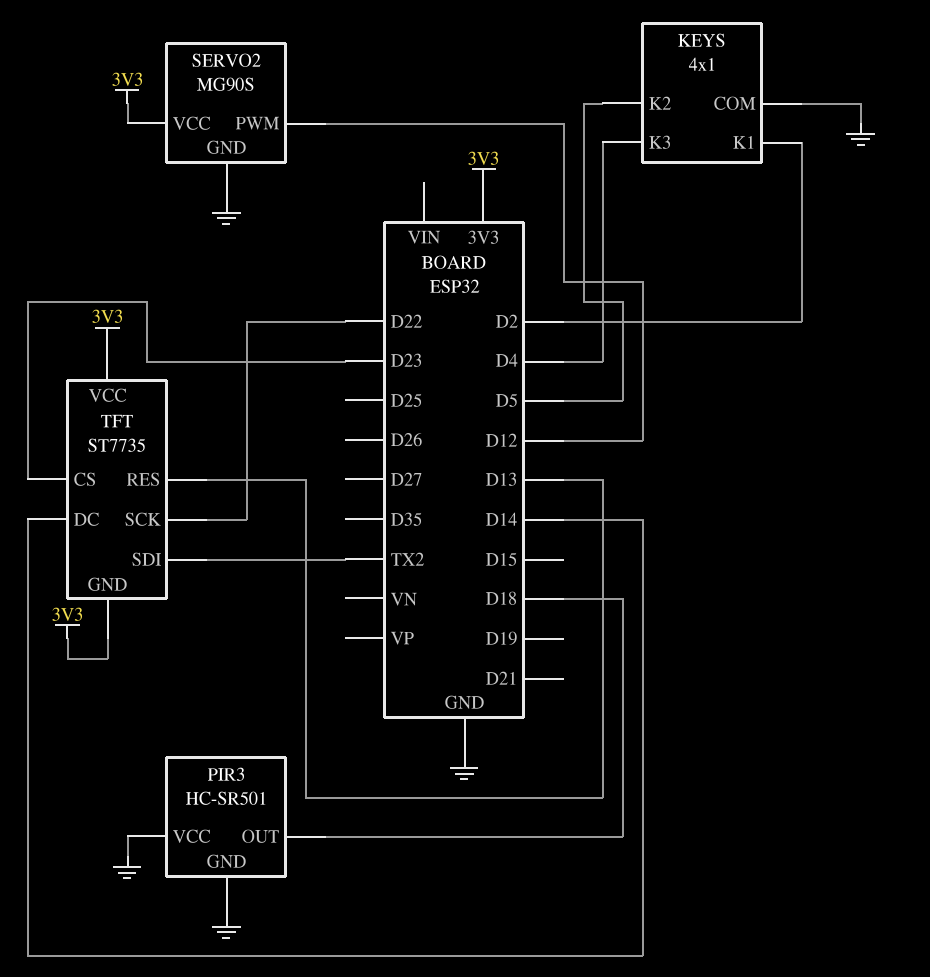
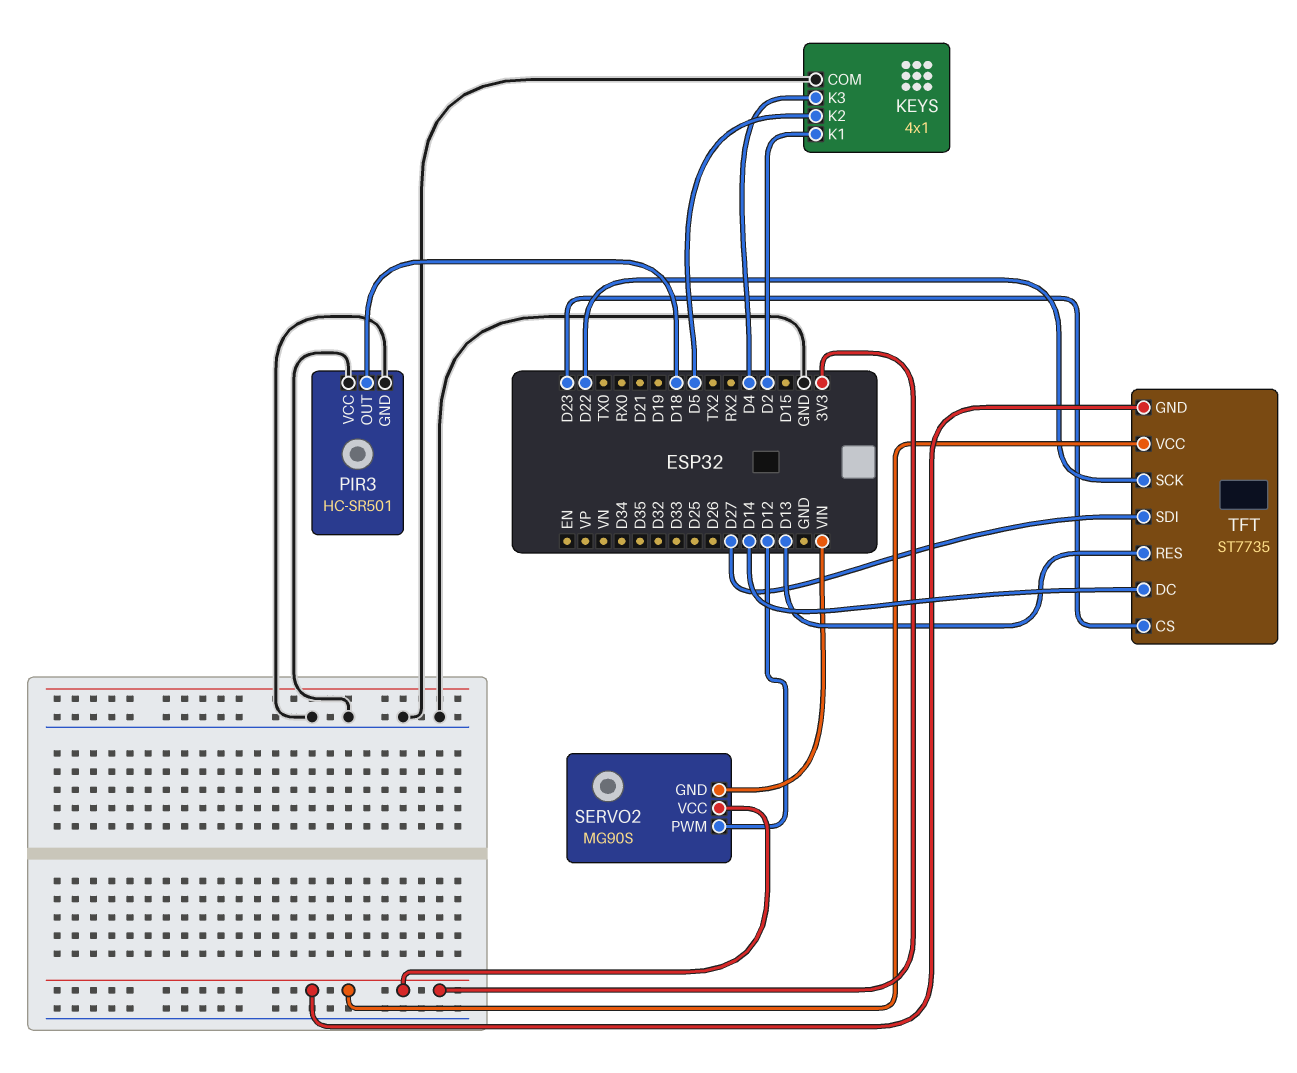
SERVO2 pin GND: GND -> VIN
TFT pin SDI: TX2 -> D27

